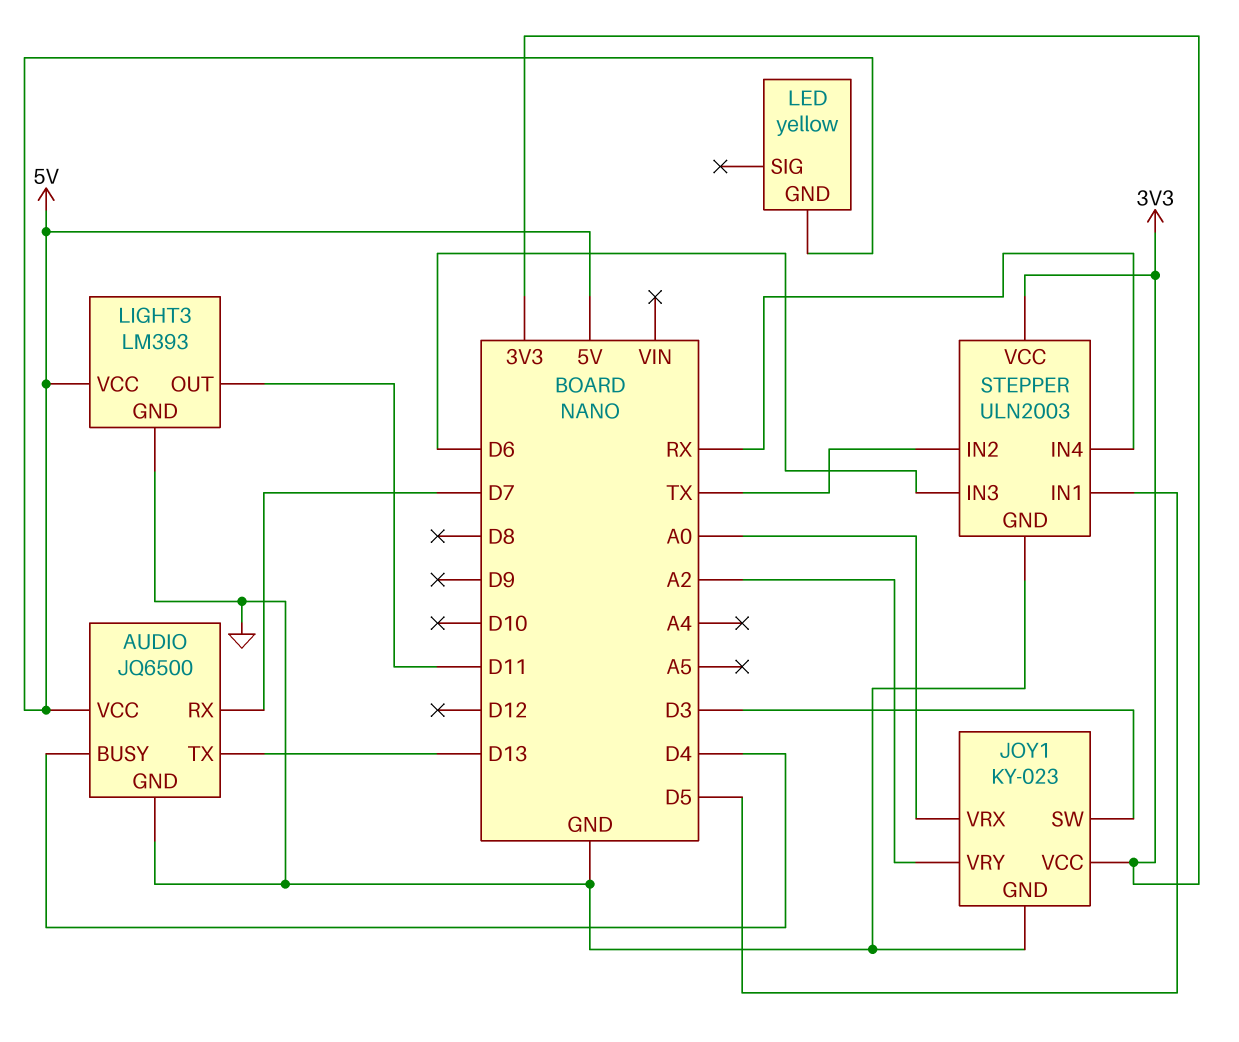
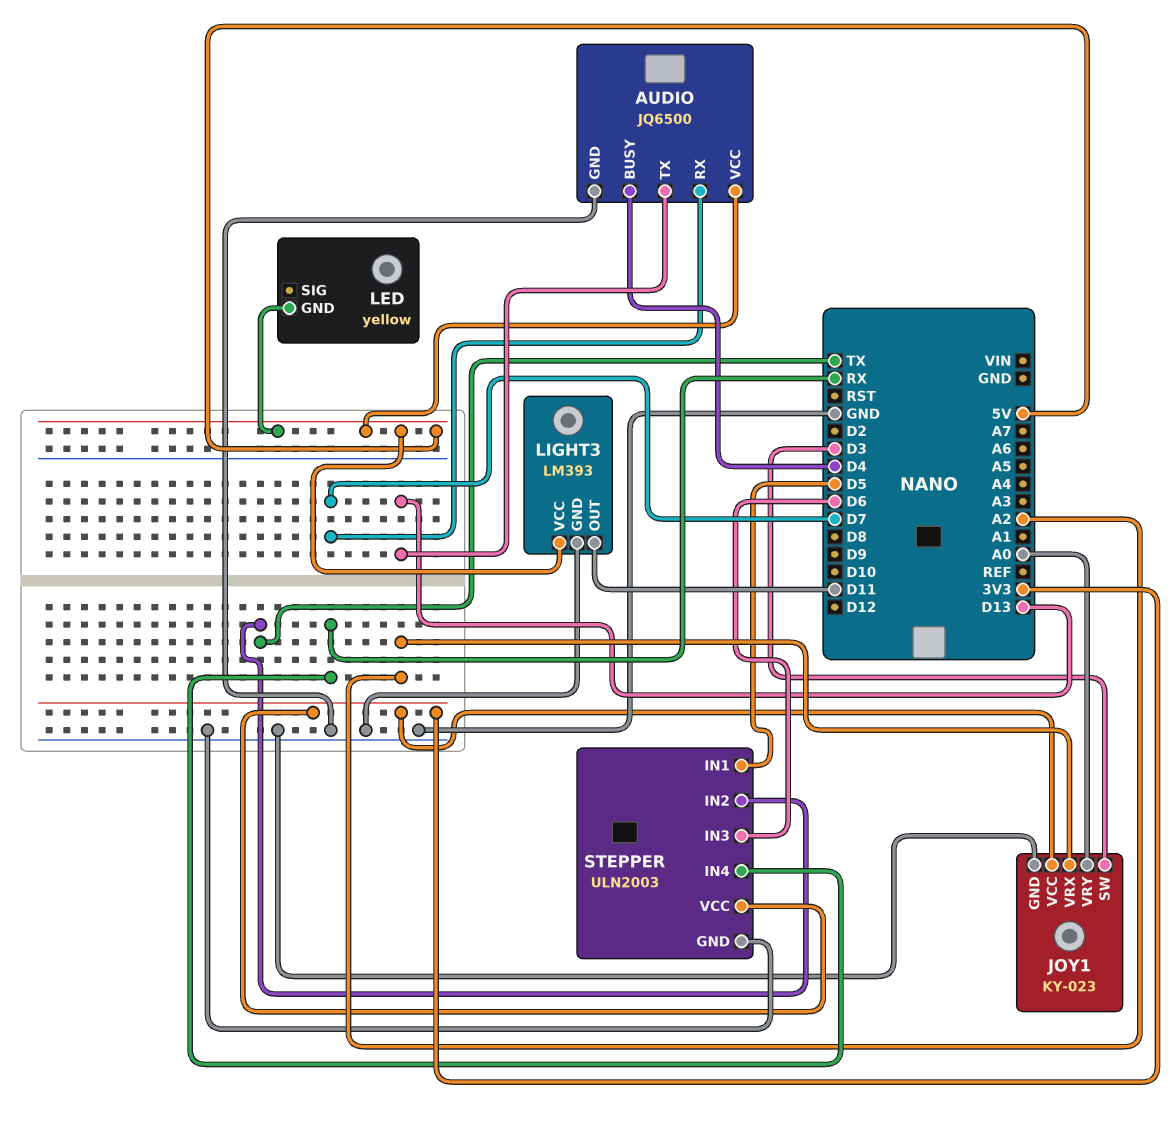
JOY1 pin VRX: A0 -> A2
JOY1 pin VRY: A2 -> A0

